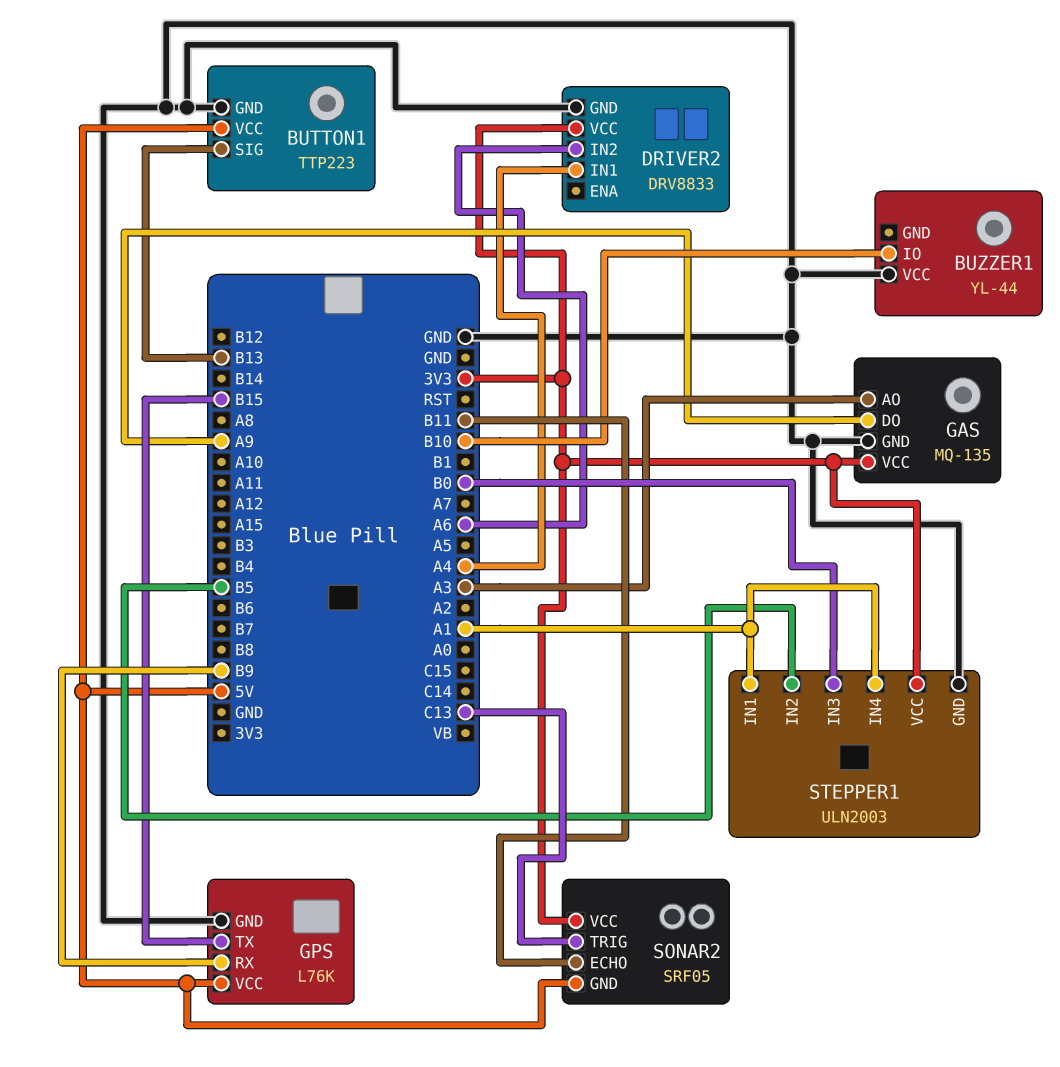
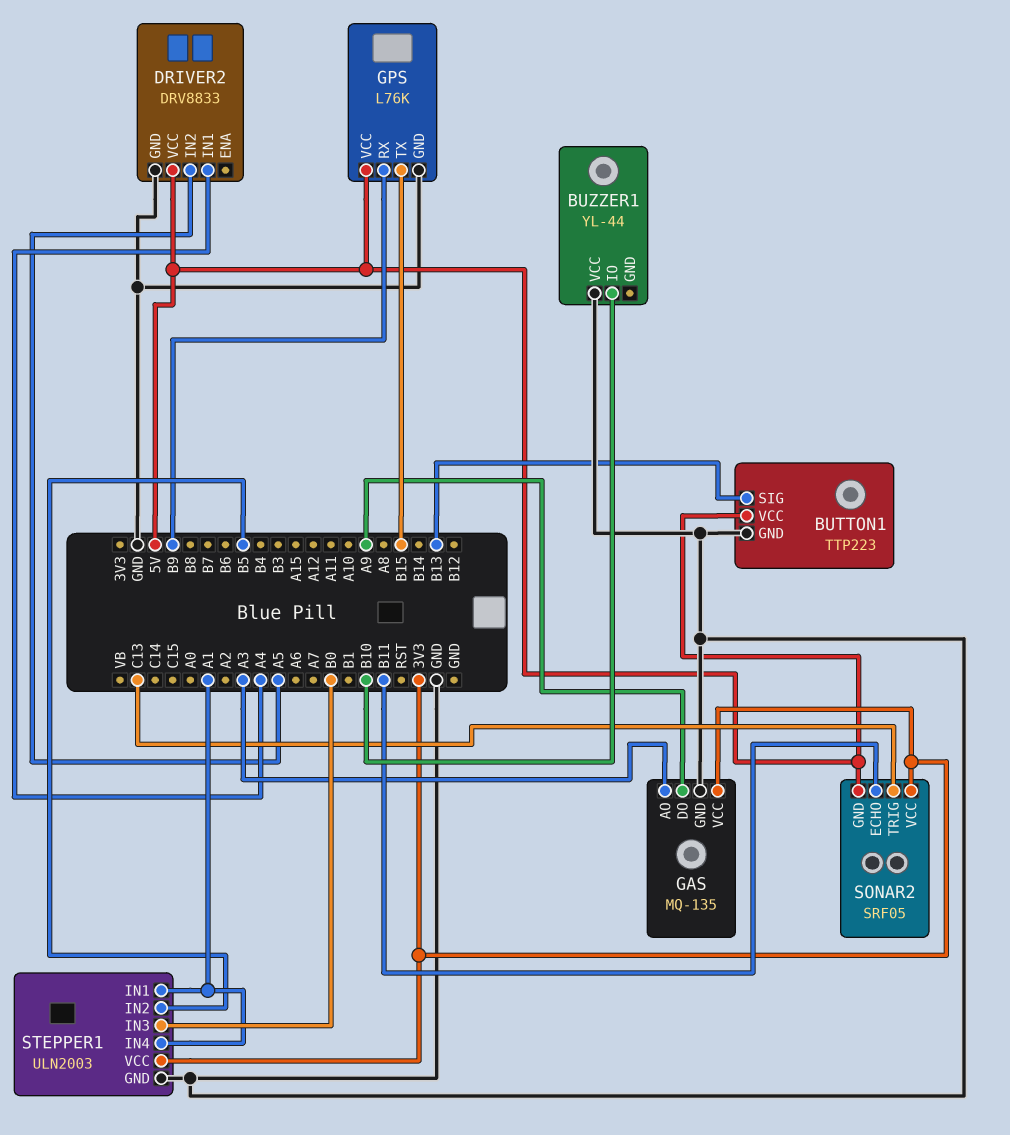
DRIVER2 pin IN2: A6 -> A5
DRIVER2 pin VCC: 3V3 -> 5V

